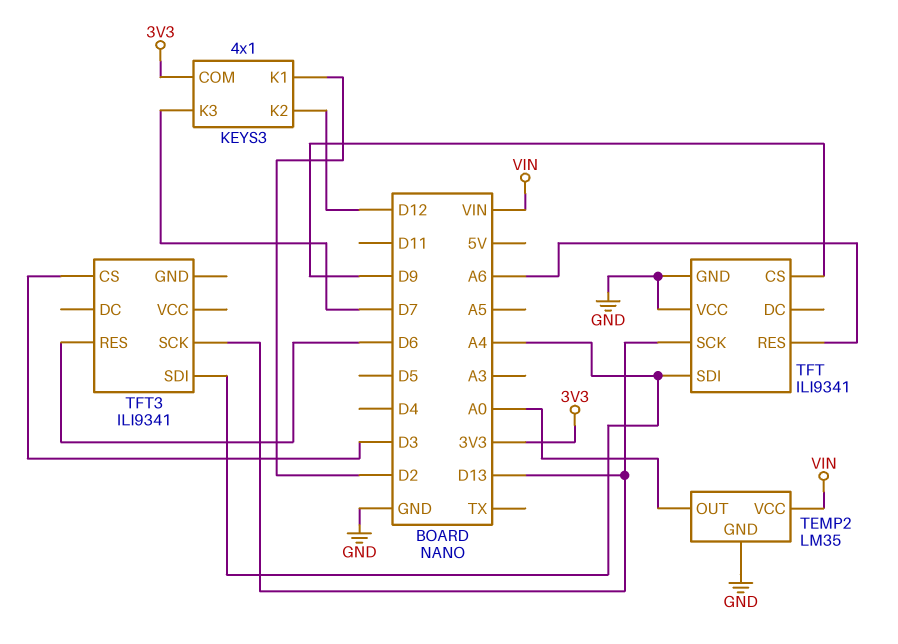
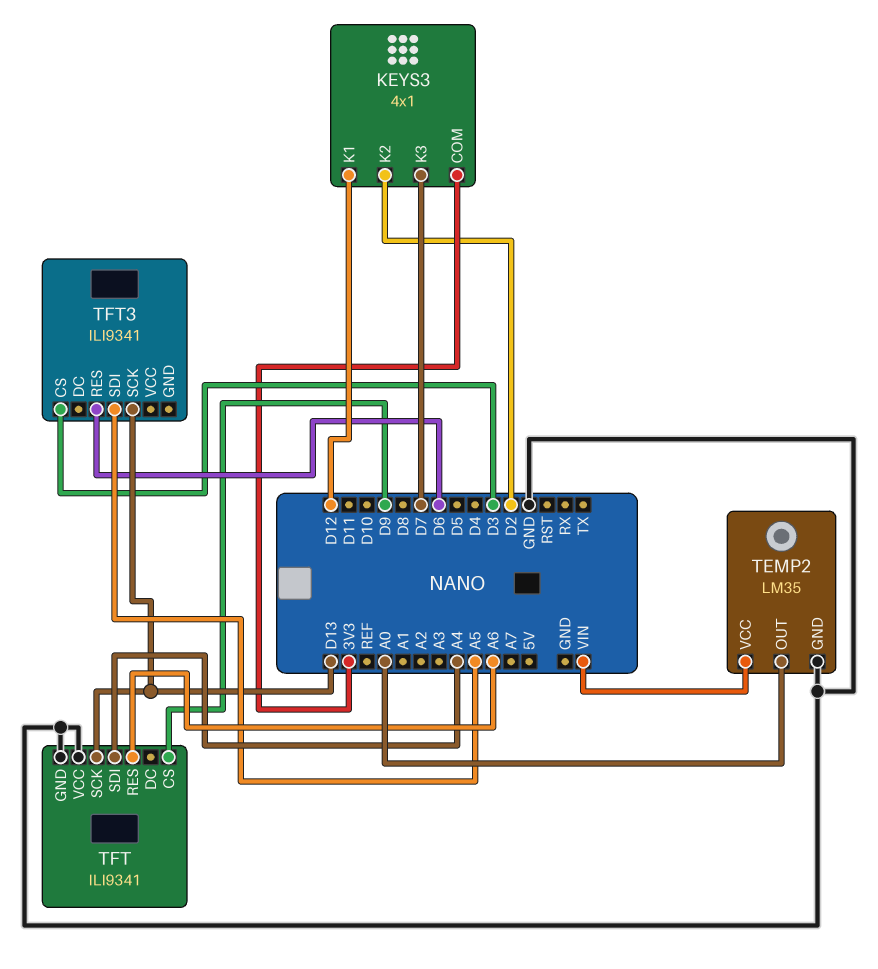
KEYS3 pin K1: D2 -> D12
KEYS3 pin K2: D12 -> D2
TFT3 pin SDI: A4 -> A5

